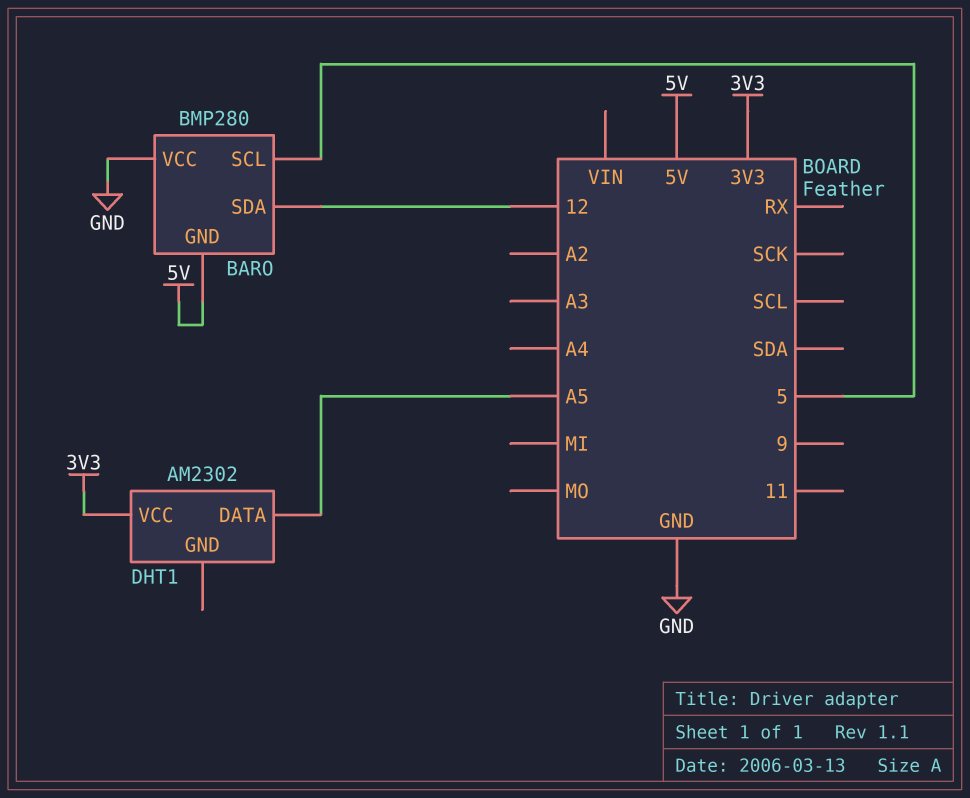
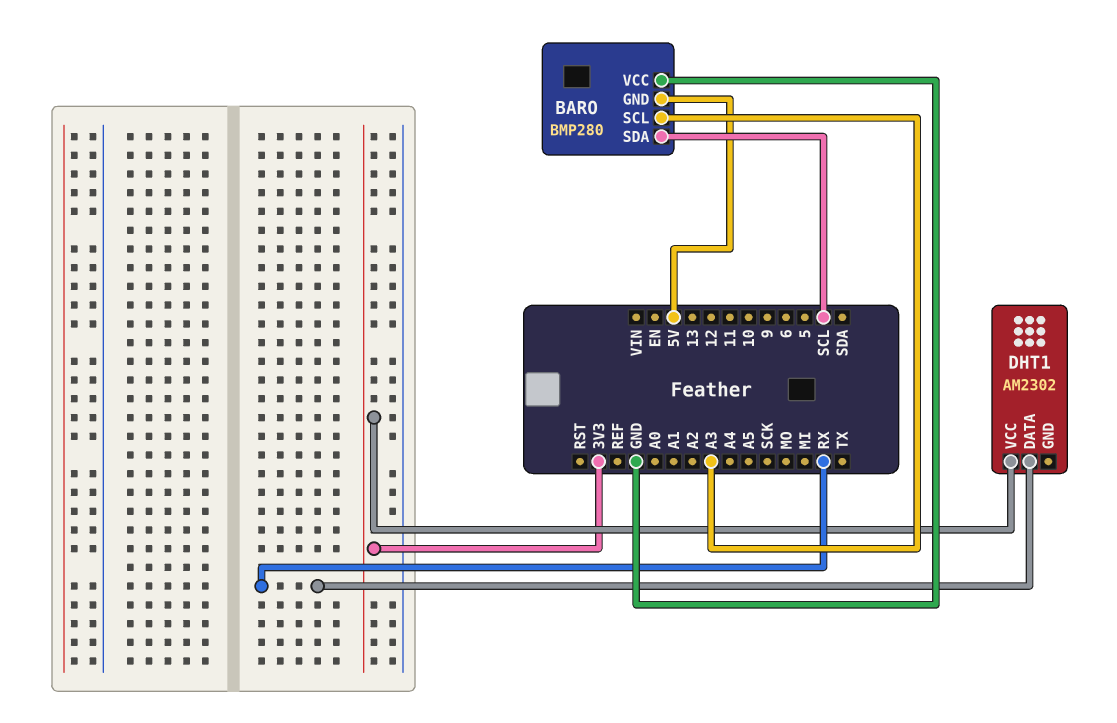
BARO pin SCL: 5 -> A3
BARO pin SDA: 12 -> SCL
DHT1 pin DATA: A5 -> RX

